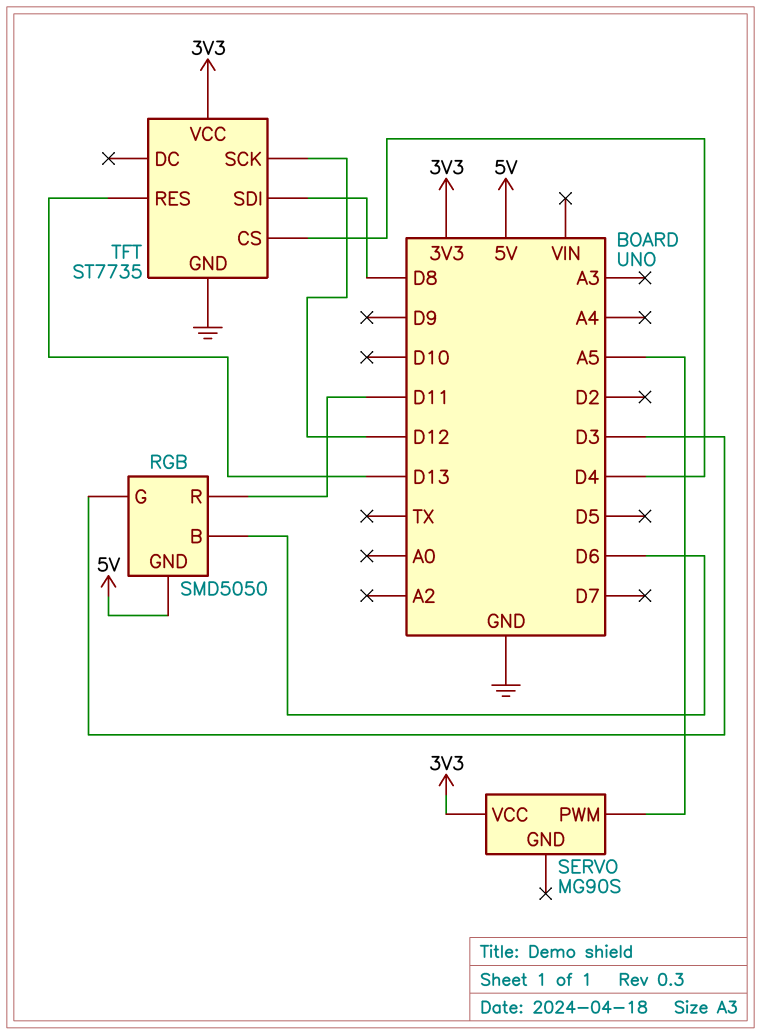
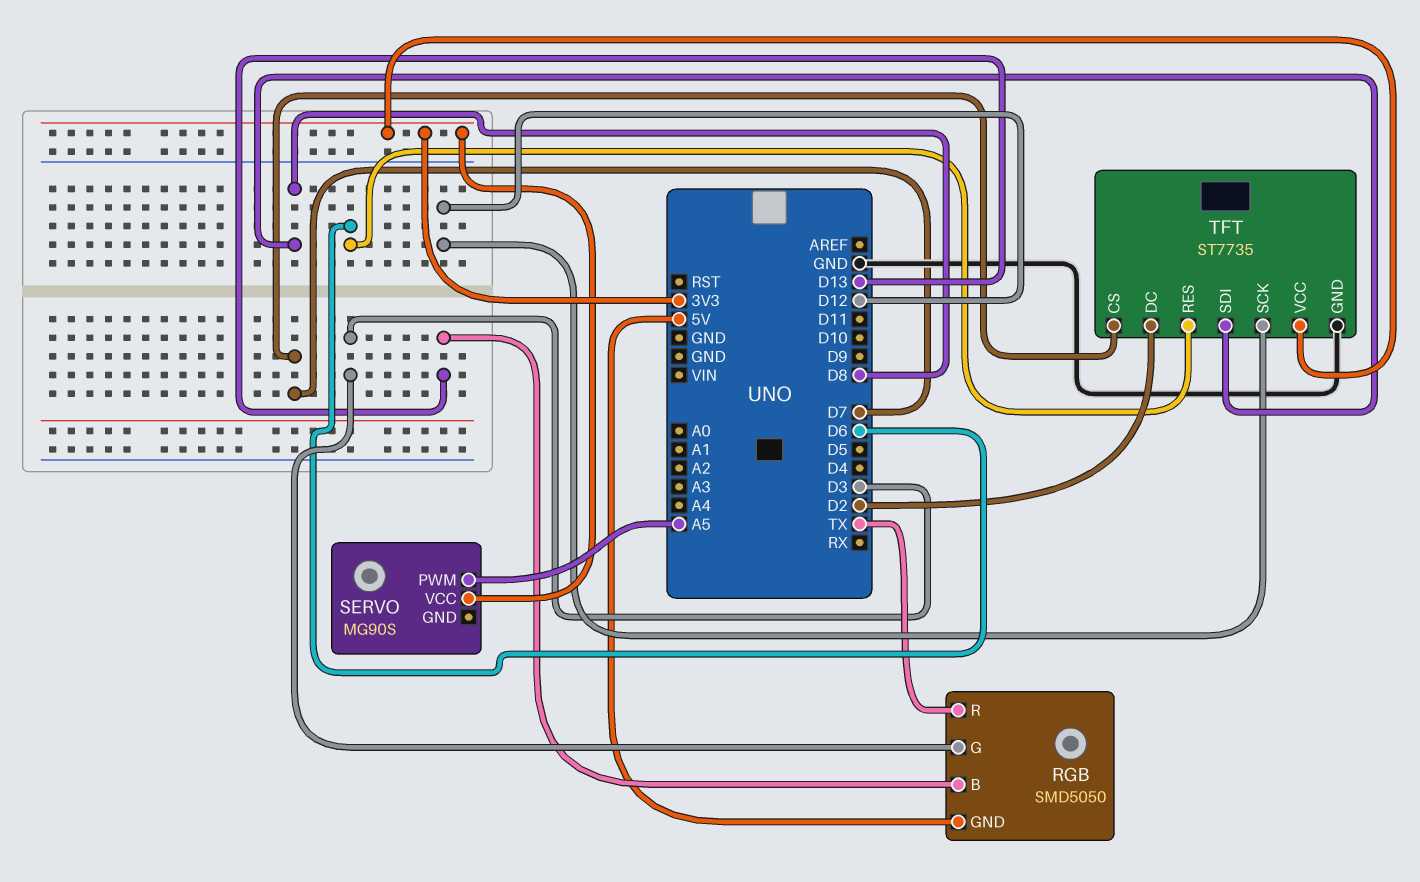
RGB pin B: D6 -> D13
RGB pin R: D11 -> TX
TFT pin CS: D4 -> D7
TFT pin DC: none -> D2
TFT pin RES: D13 -> D6

